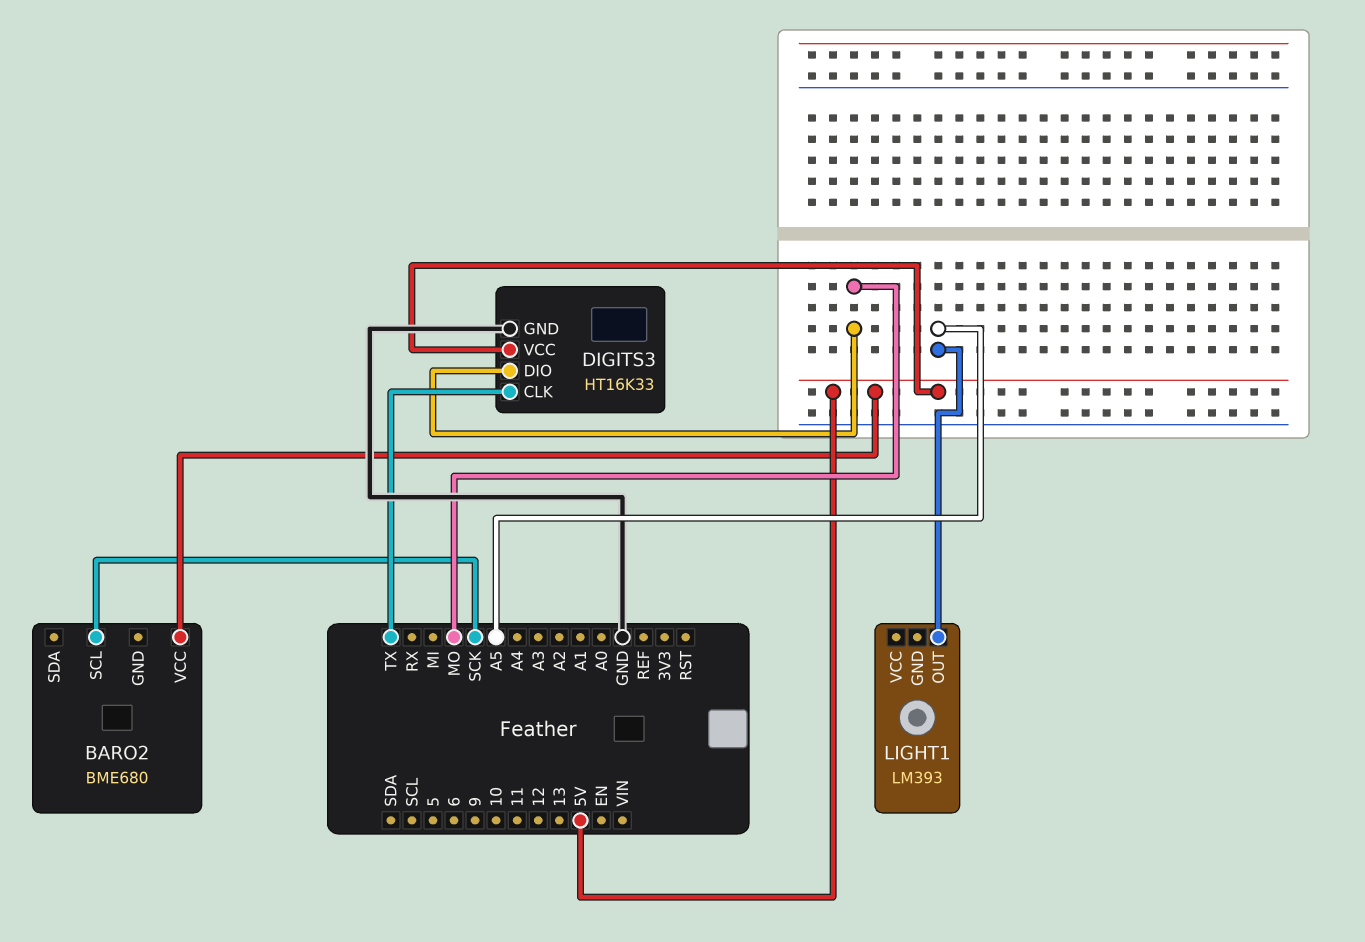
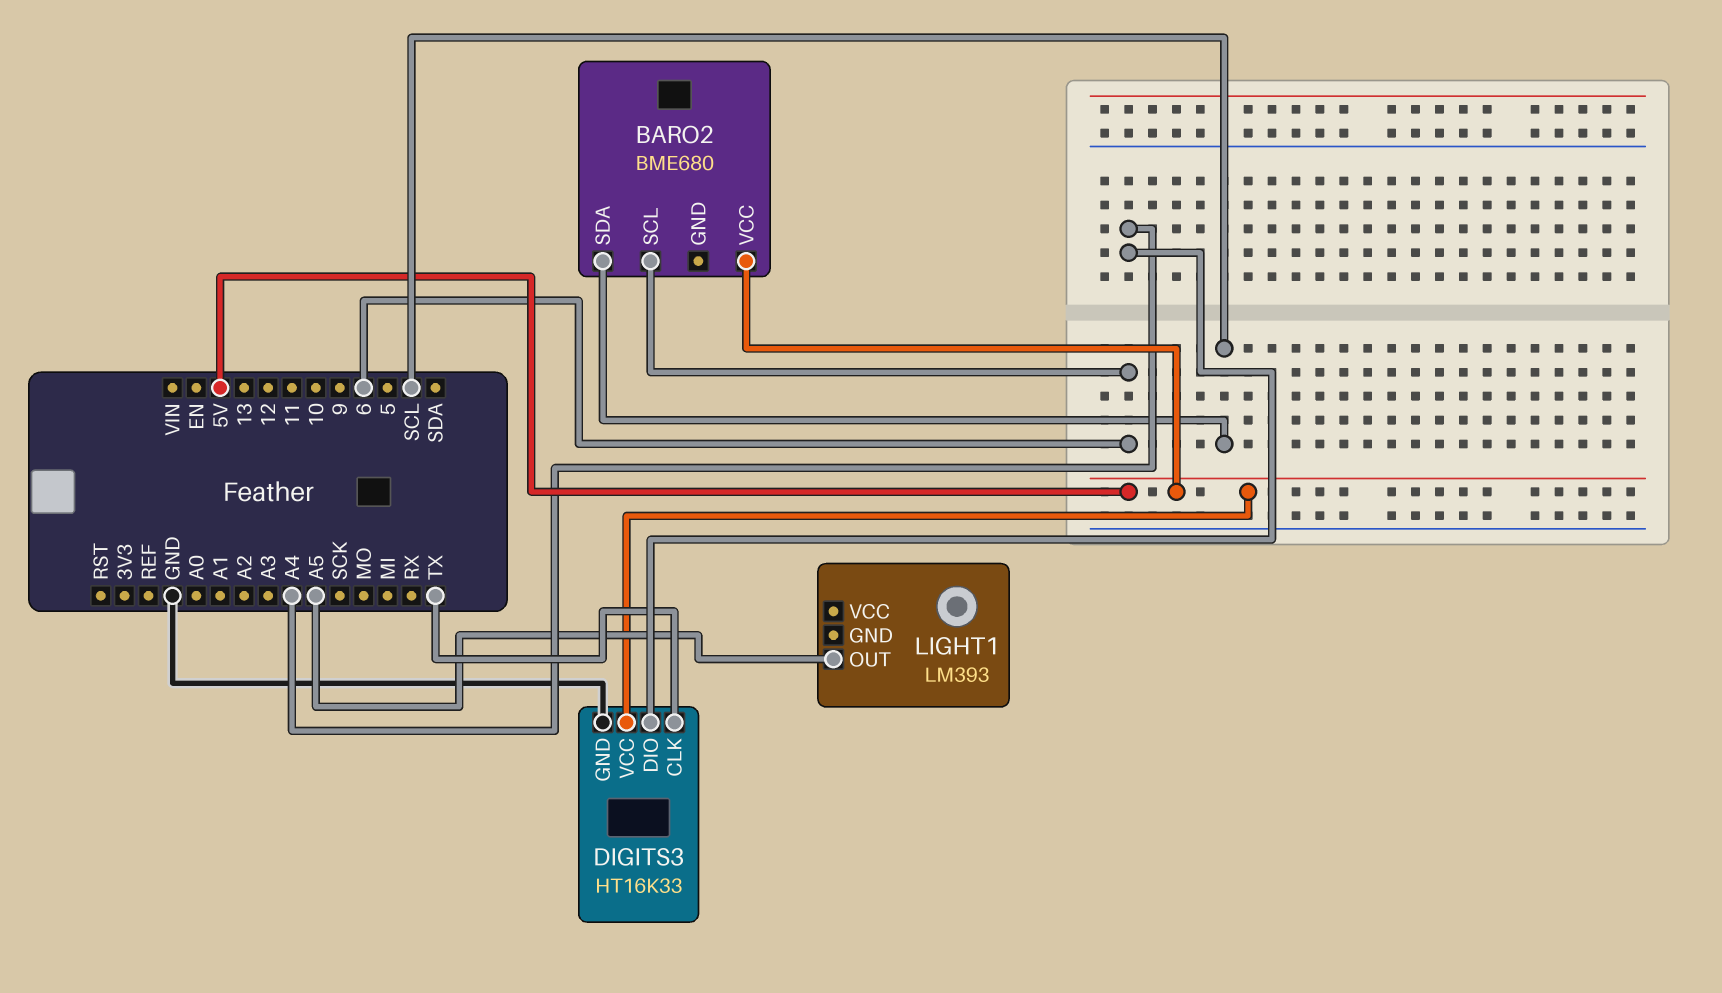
BARO2 pin SCL: SCK -> 6
BARO2 pin SDA: none -> SCL
DIGITS3 pin DIO: MO -> A4

